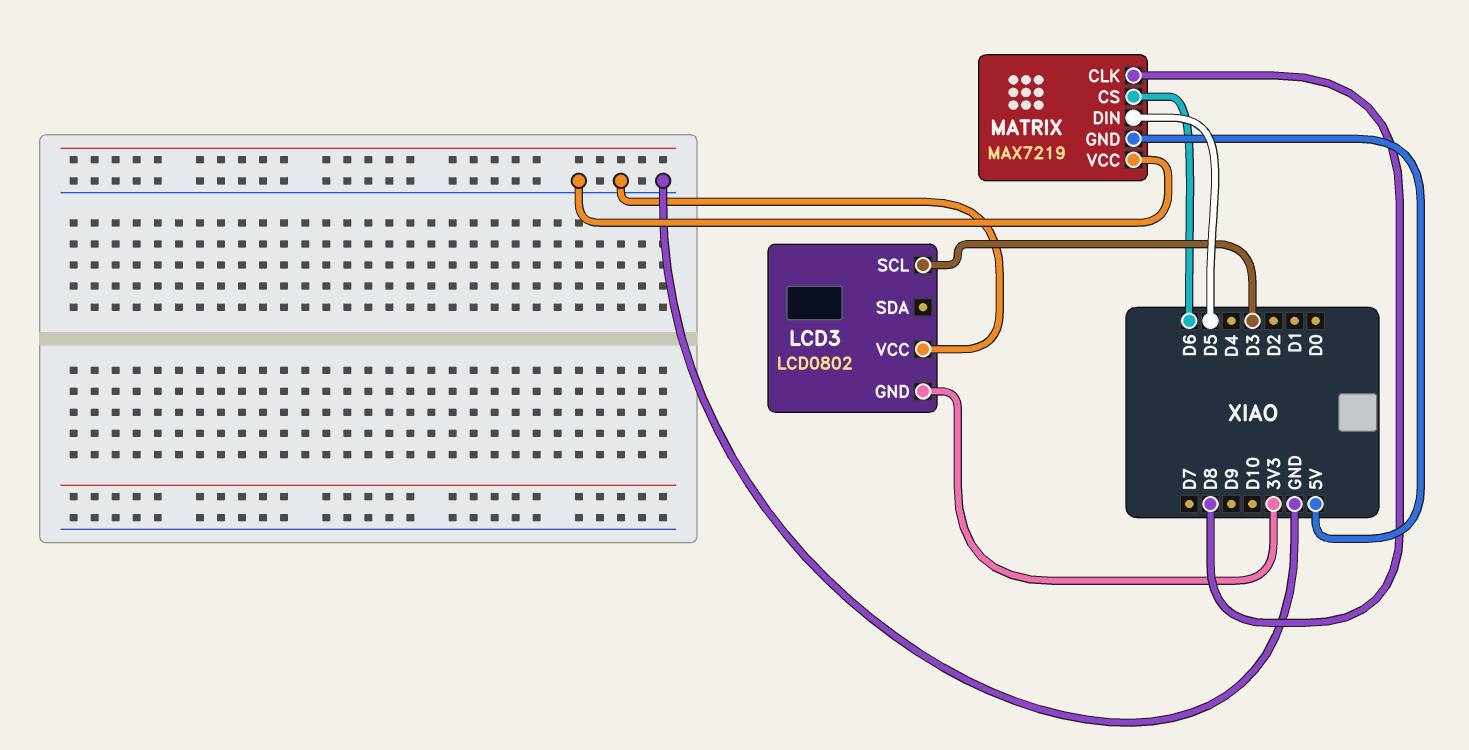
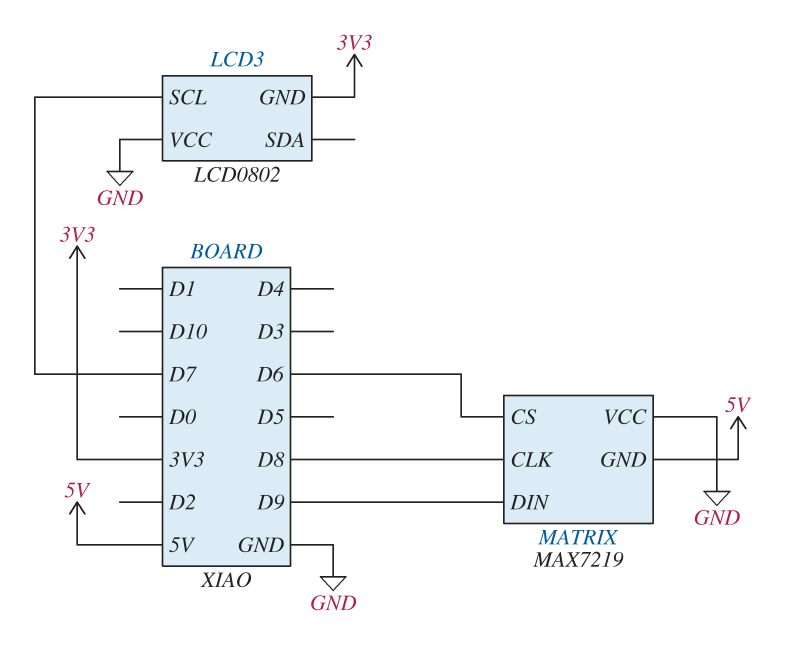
LCD3 pin SCL: D3 -> D7
MATRIX pin DIN: D5 -> D9

